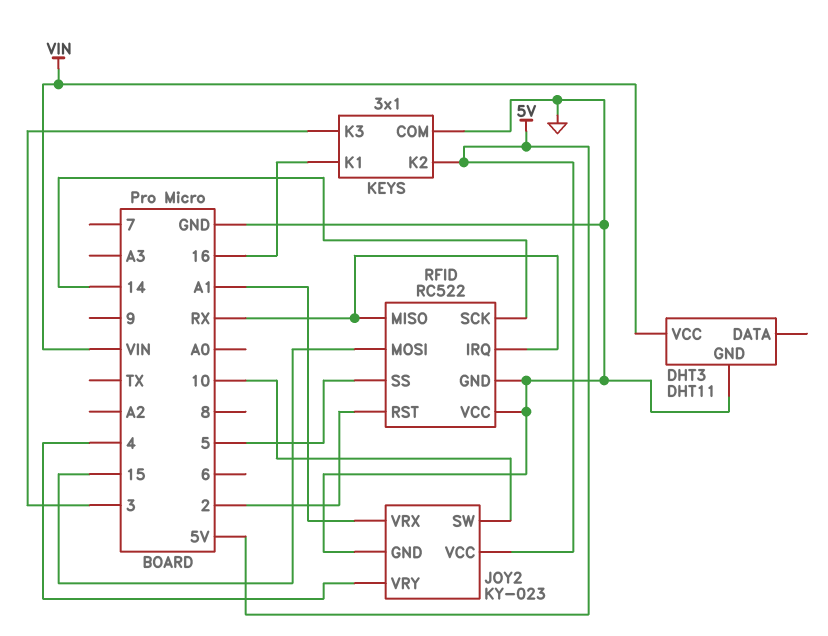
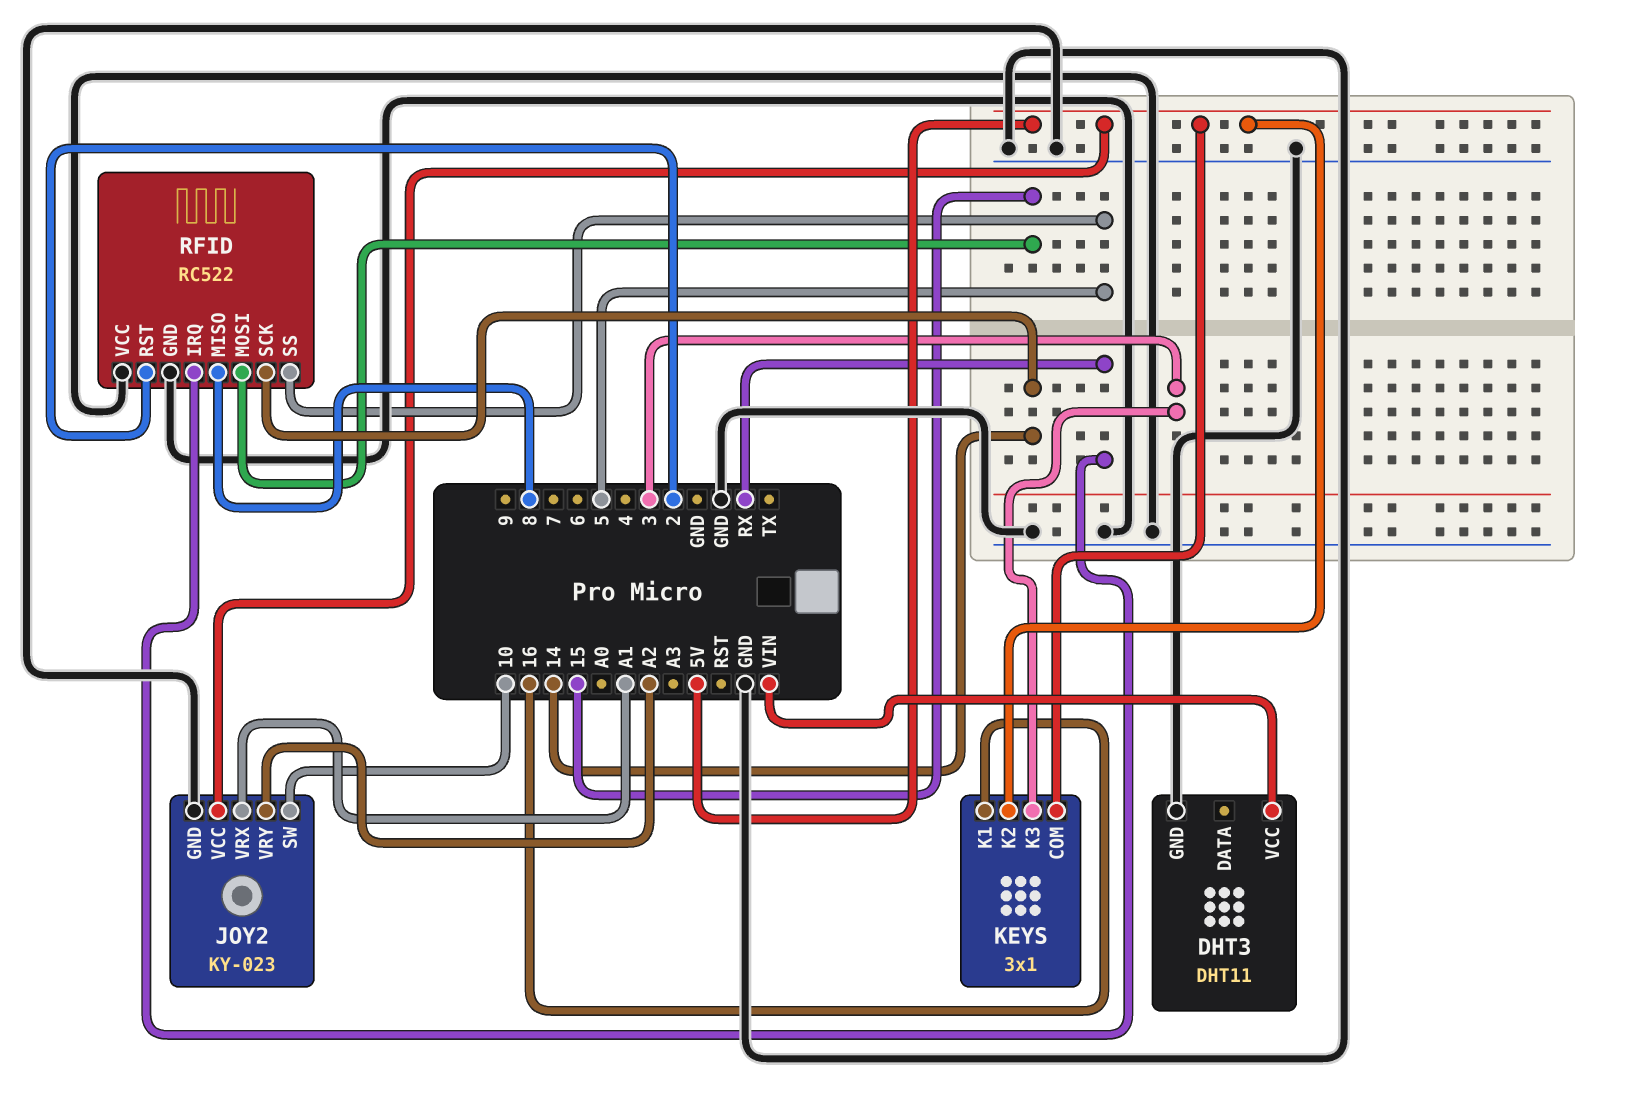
JOY2 pin VRY: 4 -> A2
KEYS pin COM: GND -> 5V
RFID pin MISO: RX -> 8

